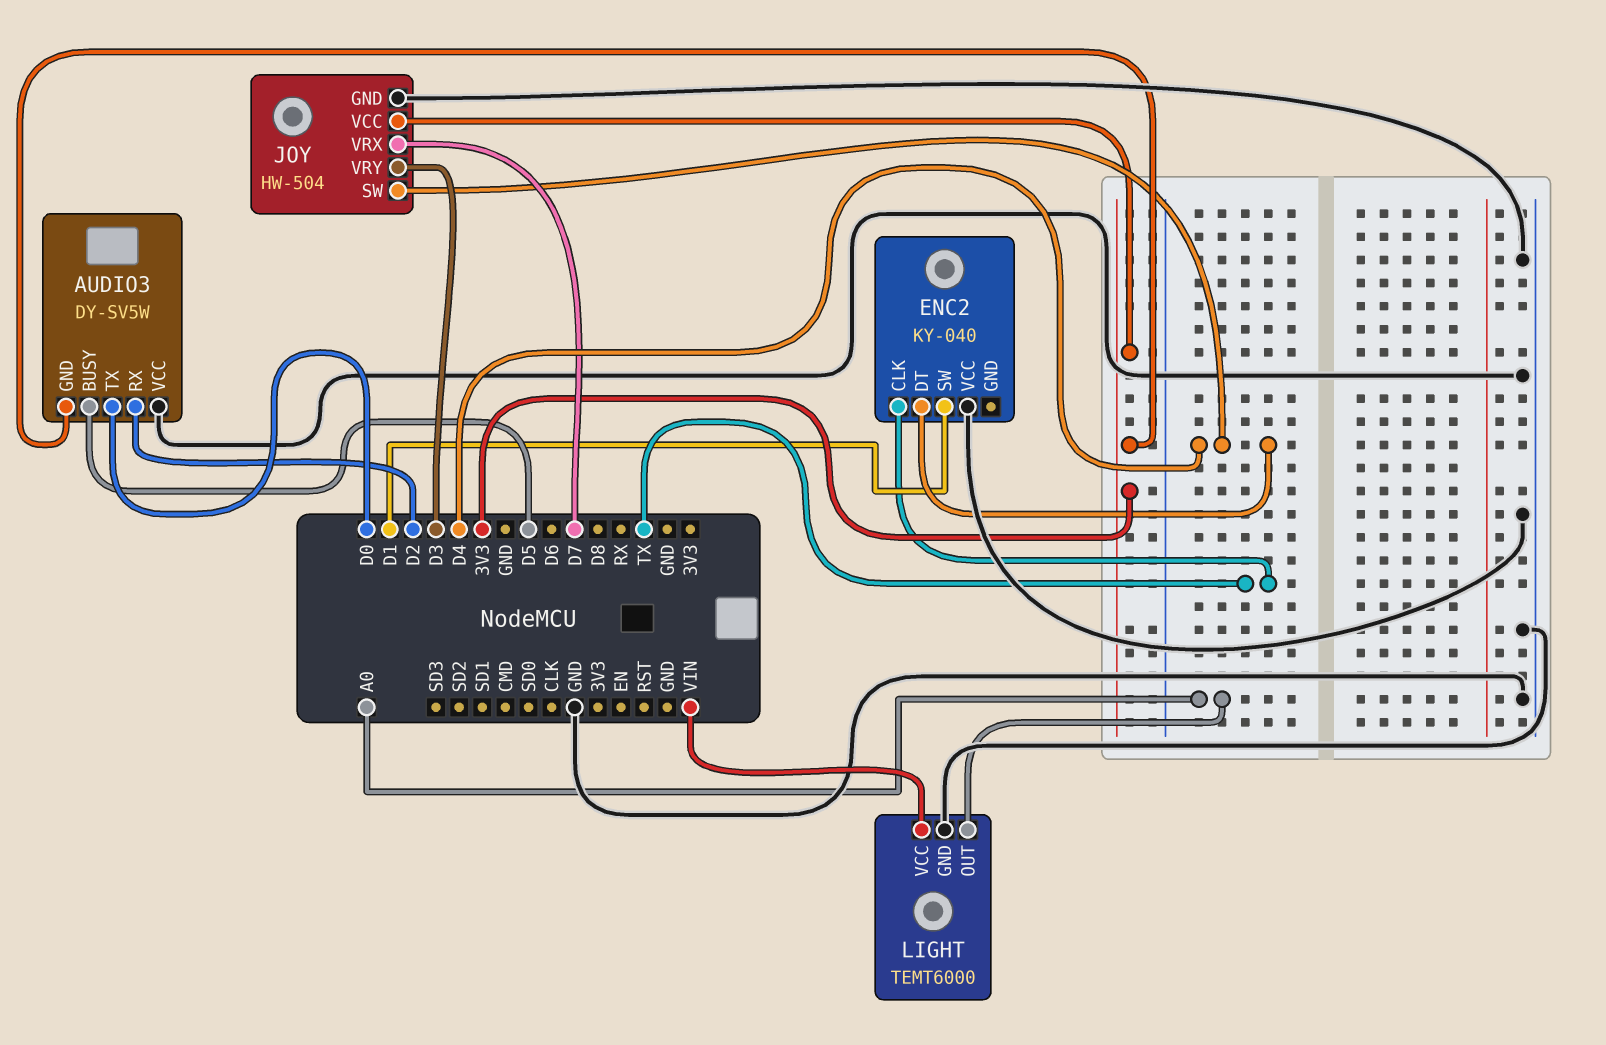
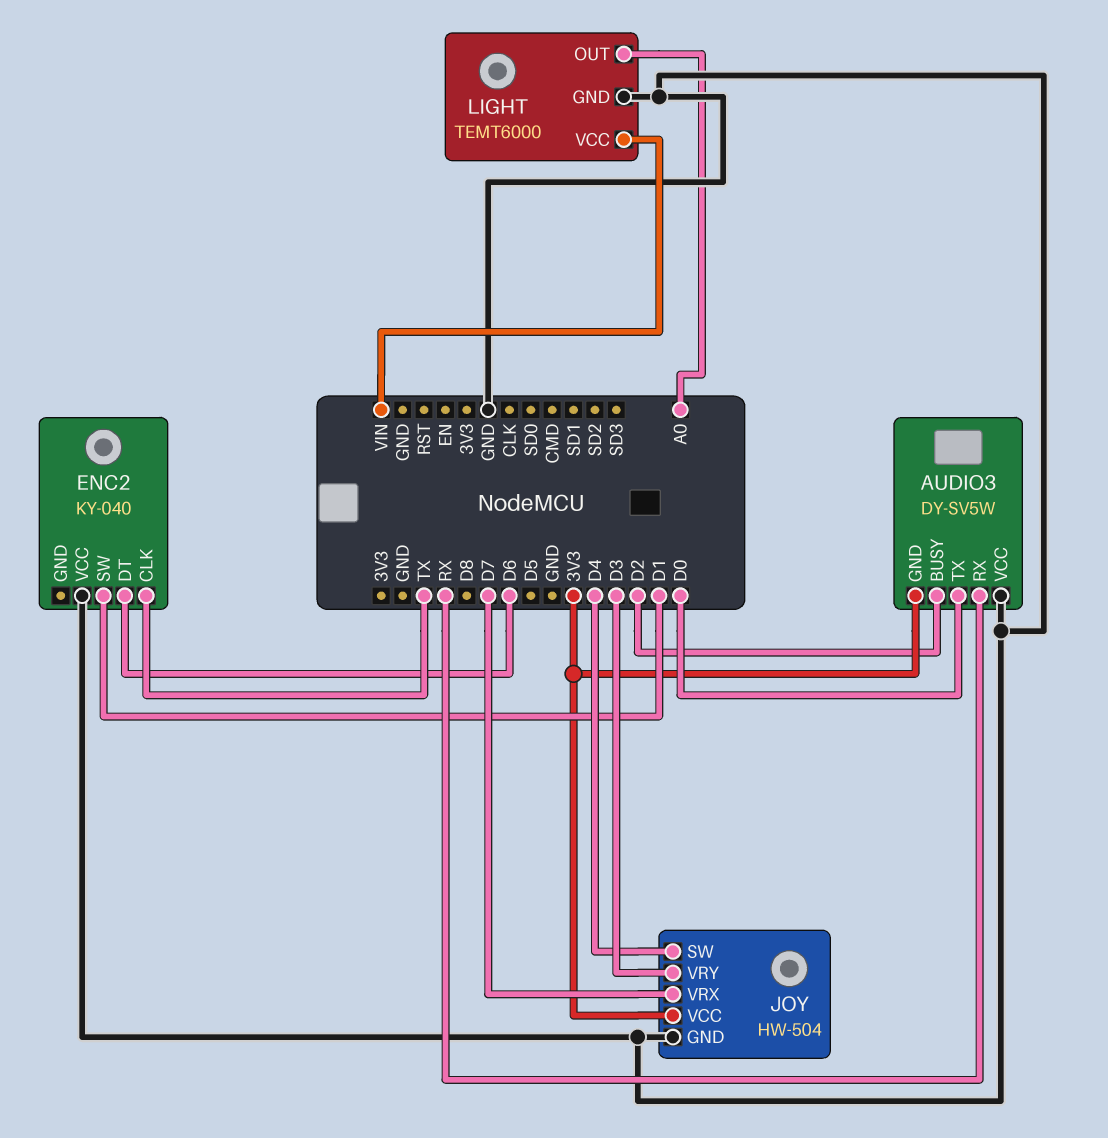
AUDIO3 pin BUSY: D5 -> D2
AUDIO3 pin RX: D2 -> RX
ENC2 pin DT: D4 -> D6

